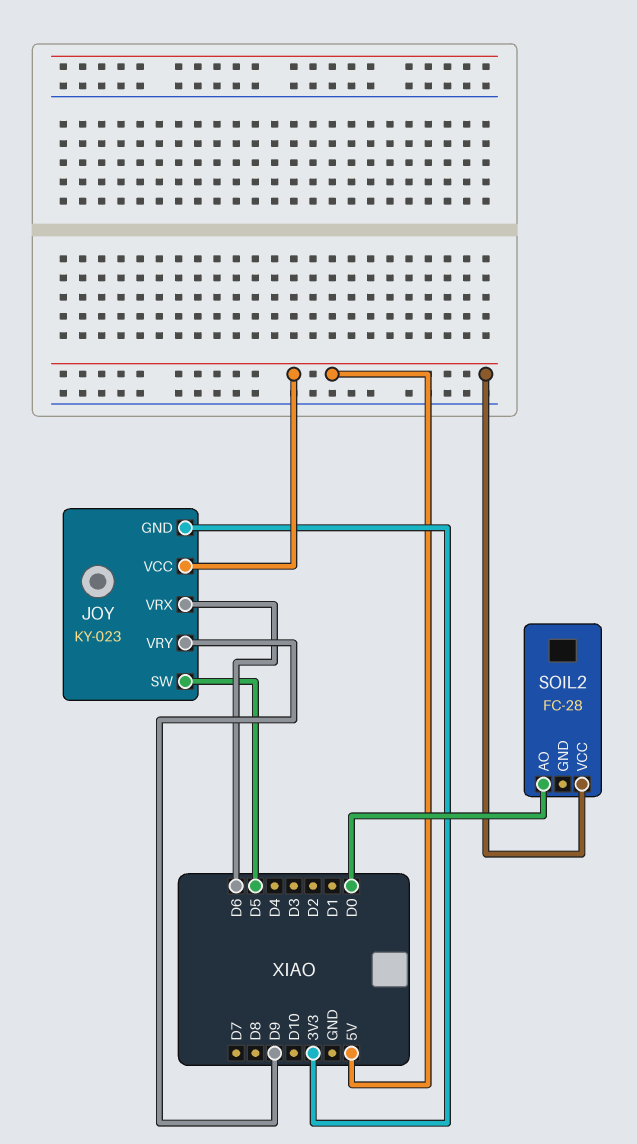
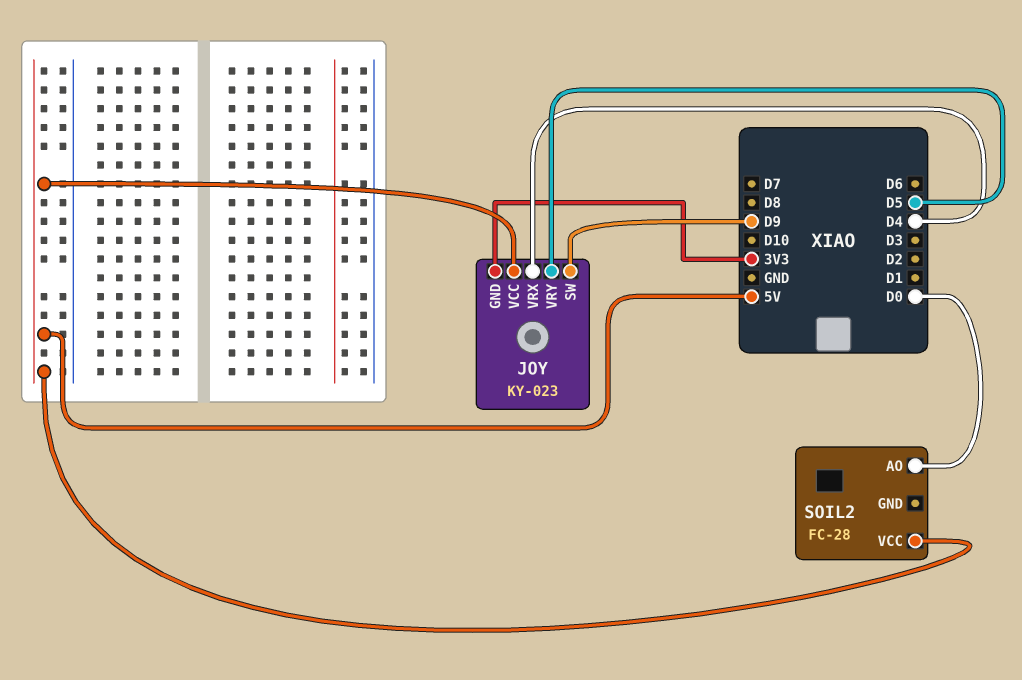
JOY pin SW: D5 -> D9
JOY pin VRX: D6 -> D4
JOY pin VRY: D9 -> D5

